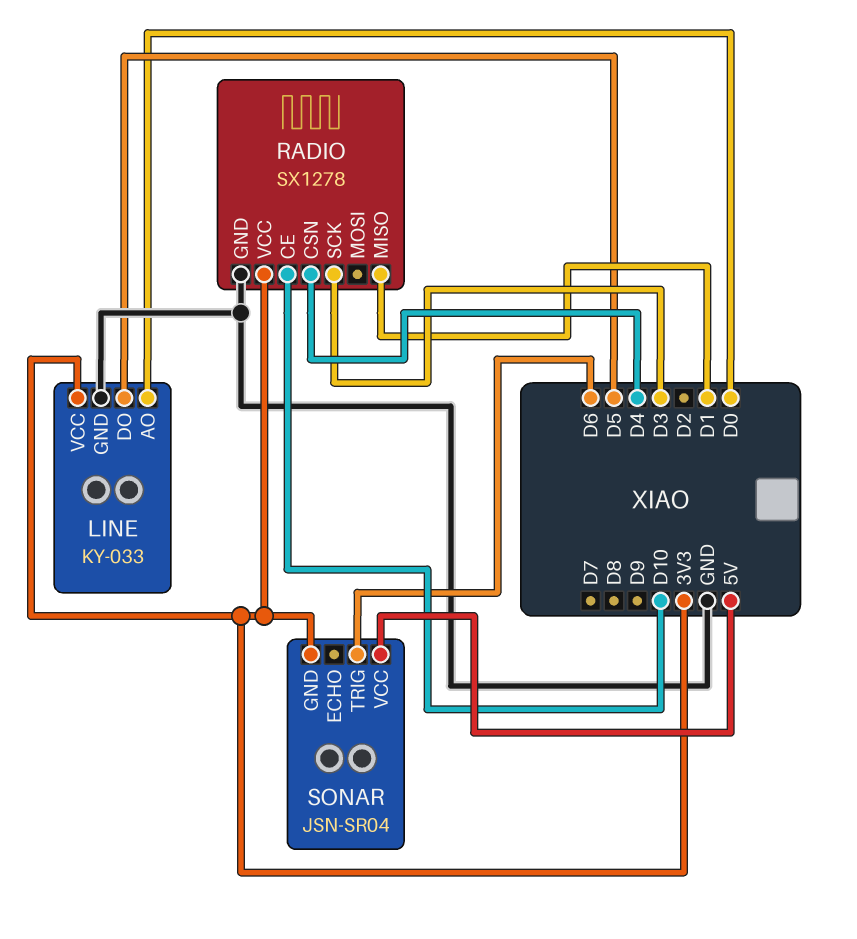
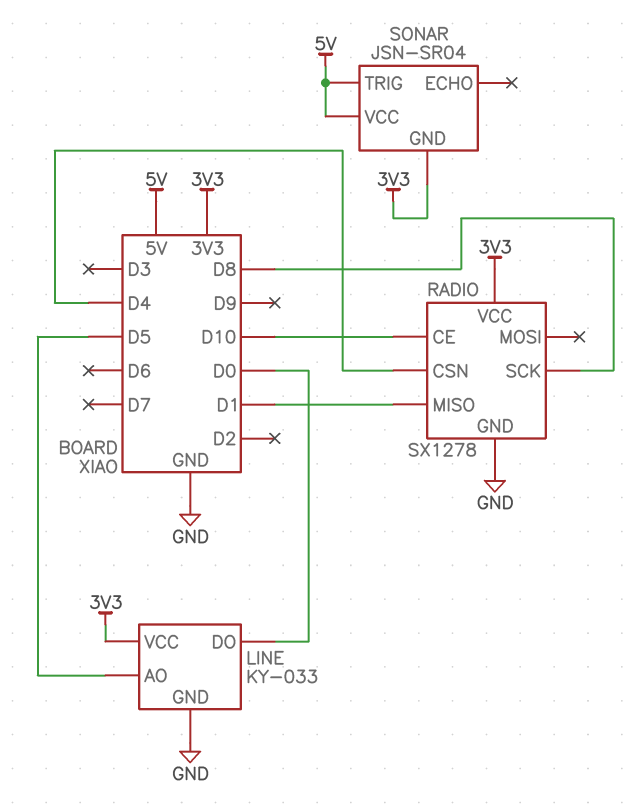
LINE pin AO: D0 -> D5
LINE pin DO: D5 -> D0
RADIO pin SCK: D3 -> D8
SONAR pin TRIG: D6 -> 5V

